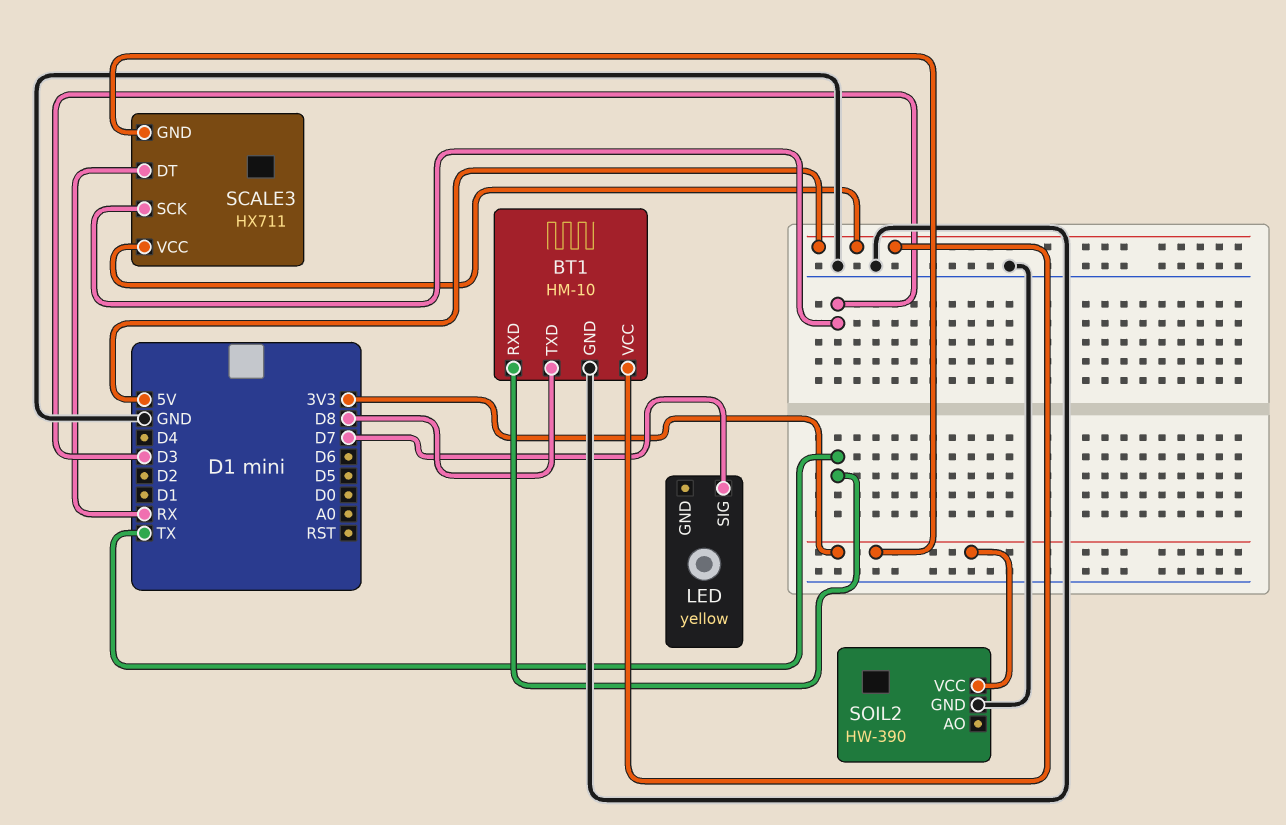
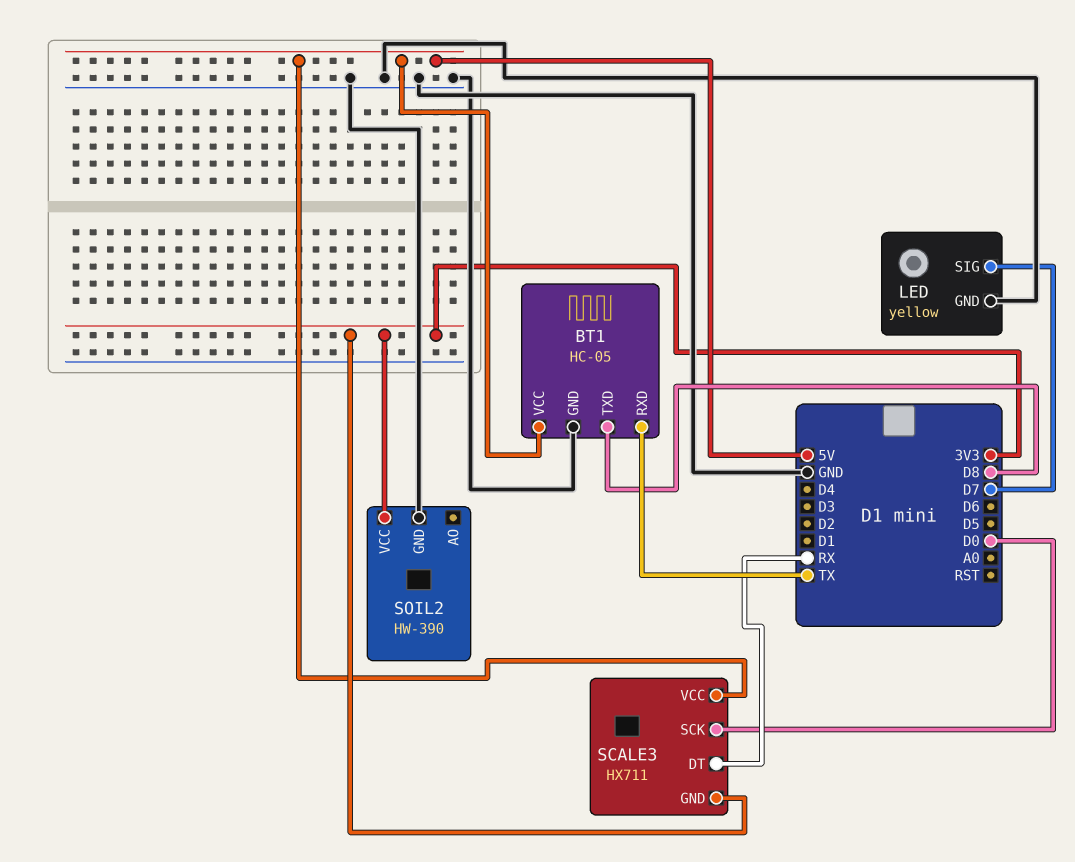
BT1: HM-10 -> HC-05
LED pin GND: none -> GND
SCALE3 pin SCK: D3 -> D0

